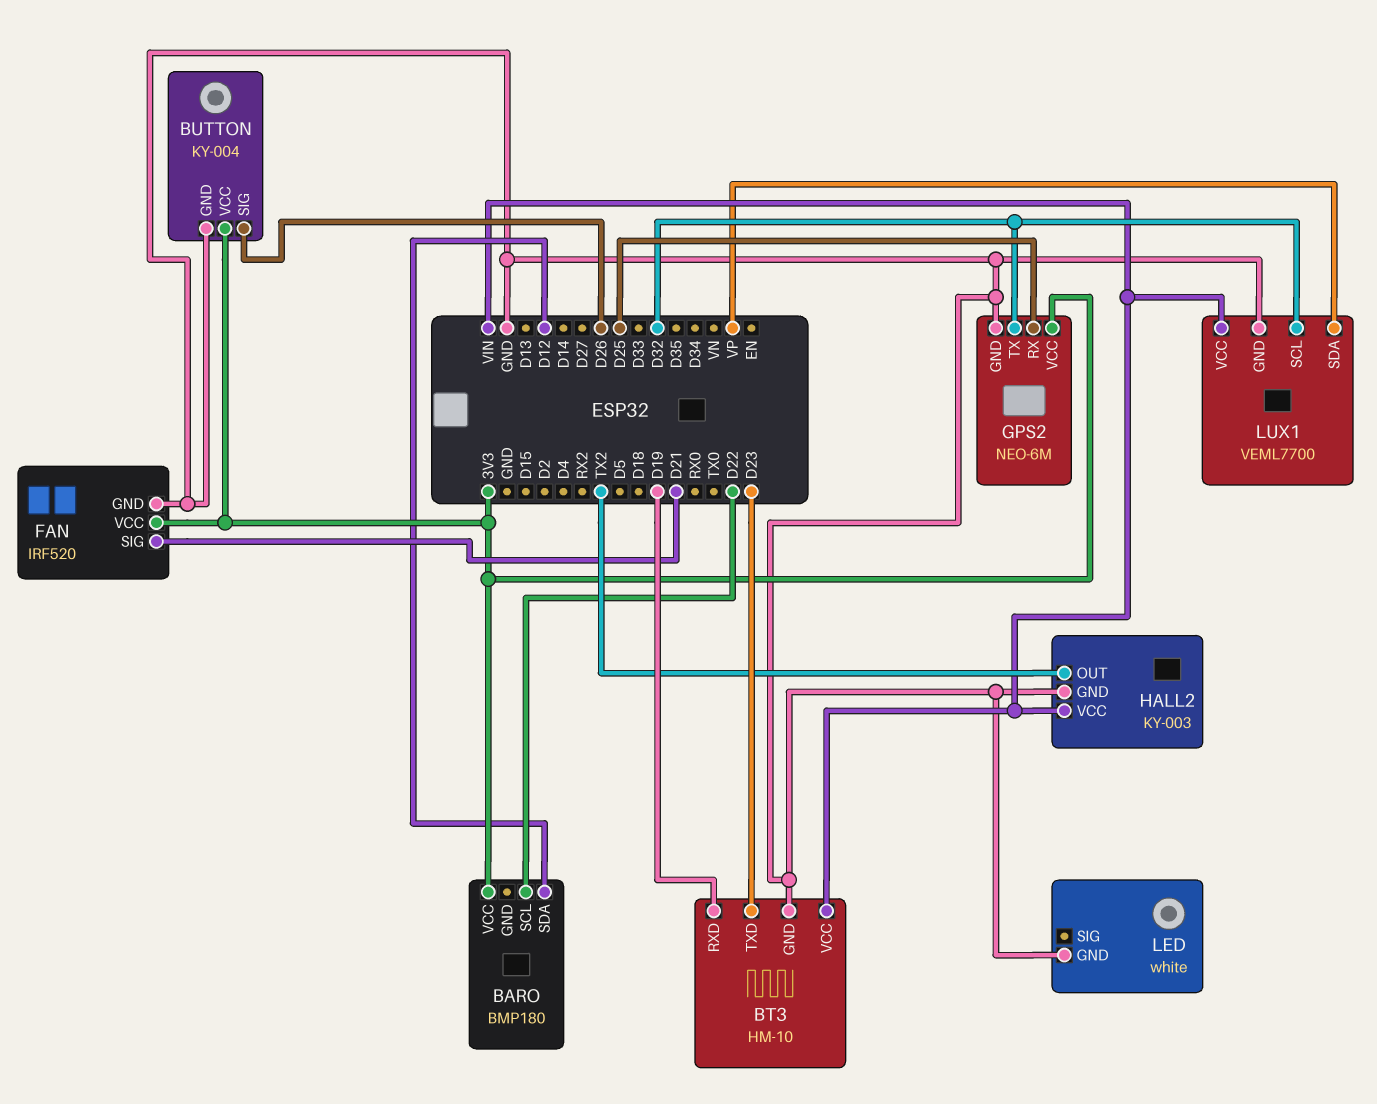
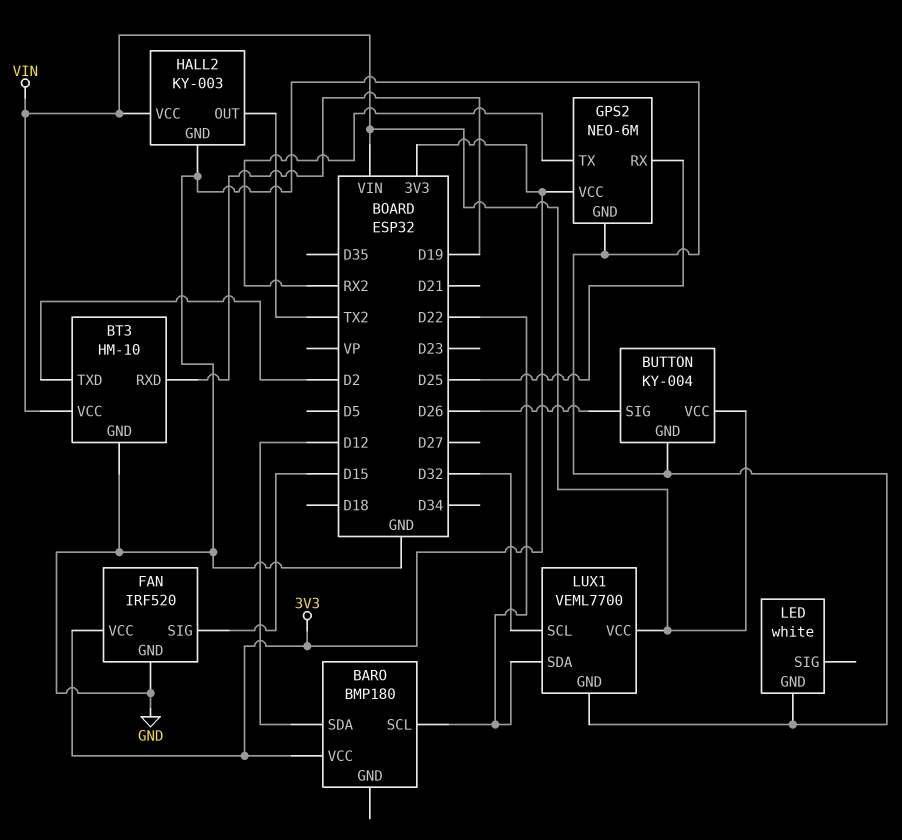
BT3 pin TXD: D23 -> D2
BUTTON pin VCC: 3V3 -> VIN
FAN pin SIG: D21 -> D15
GPS2 pin TX: D32 -> RX2
LUX1 pin SDA: VP -> D22

